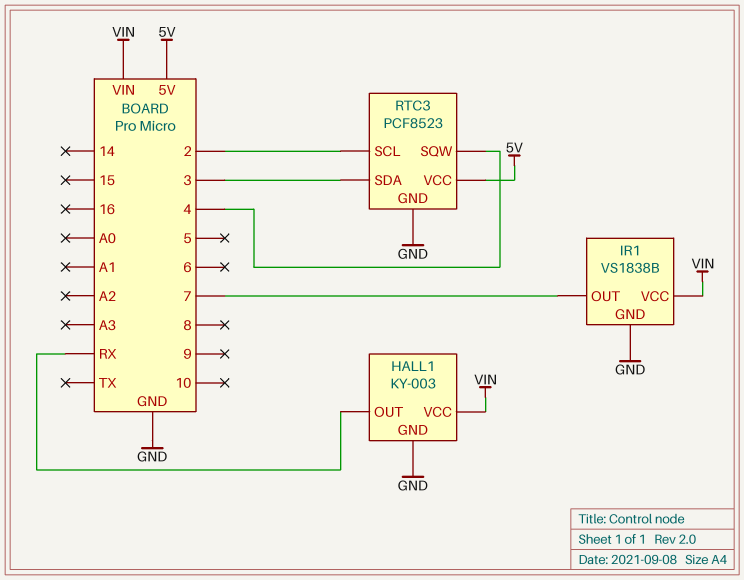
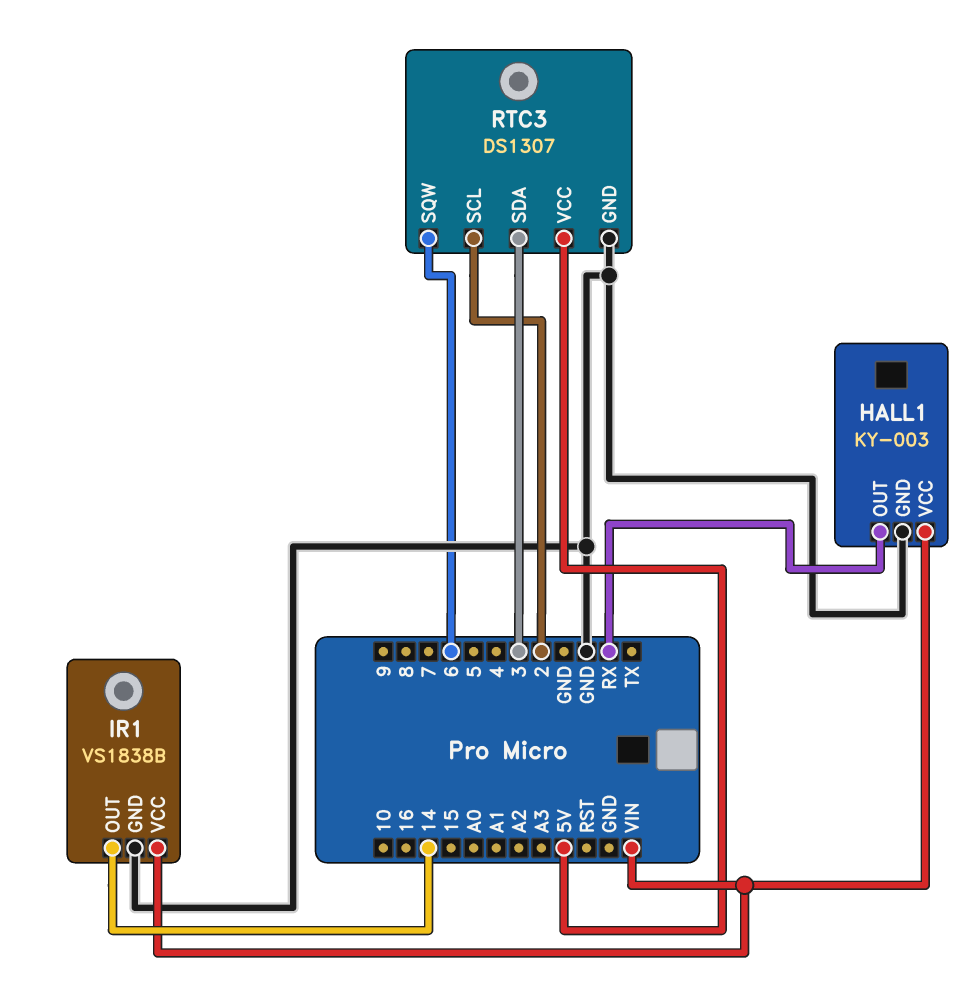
IR1 pin OUT: 7 -> 14
RTC3: PCF8523 -> DS1307
RTC3 pin SQW: 4 -> 6

